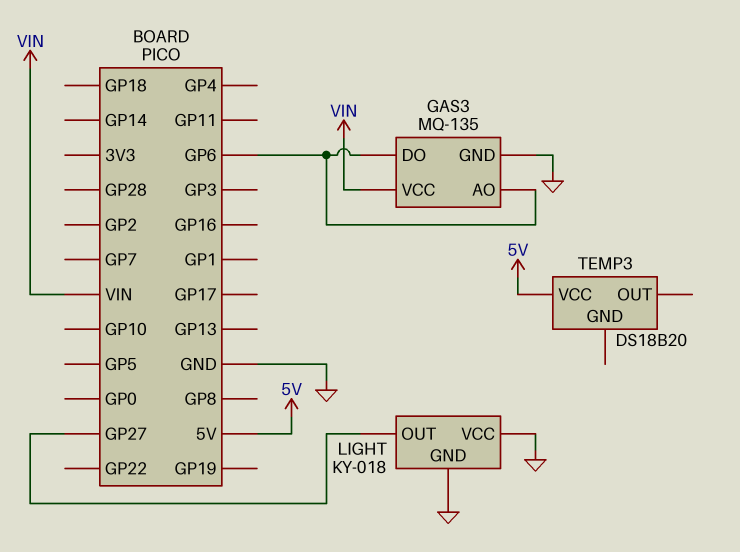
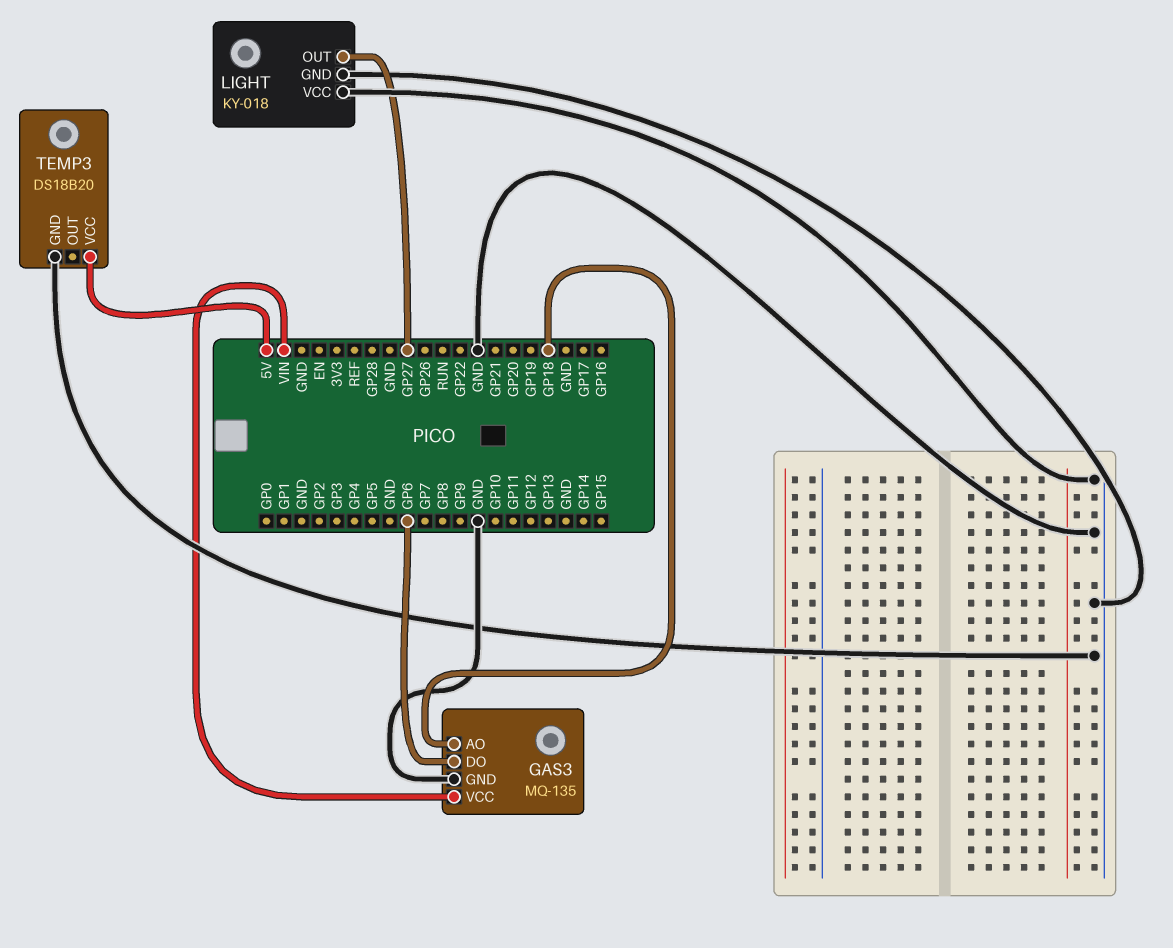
GAS3 pin AO: GP6 -> GP18
TEMP3 pin GND: none -> GND

